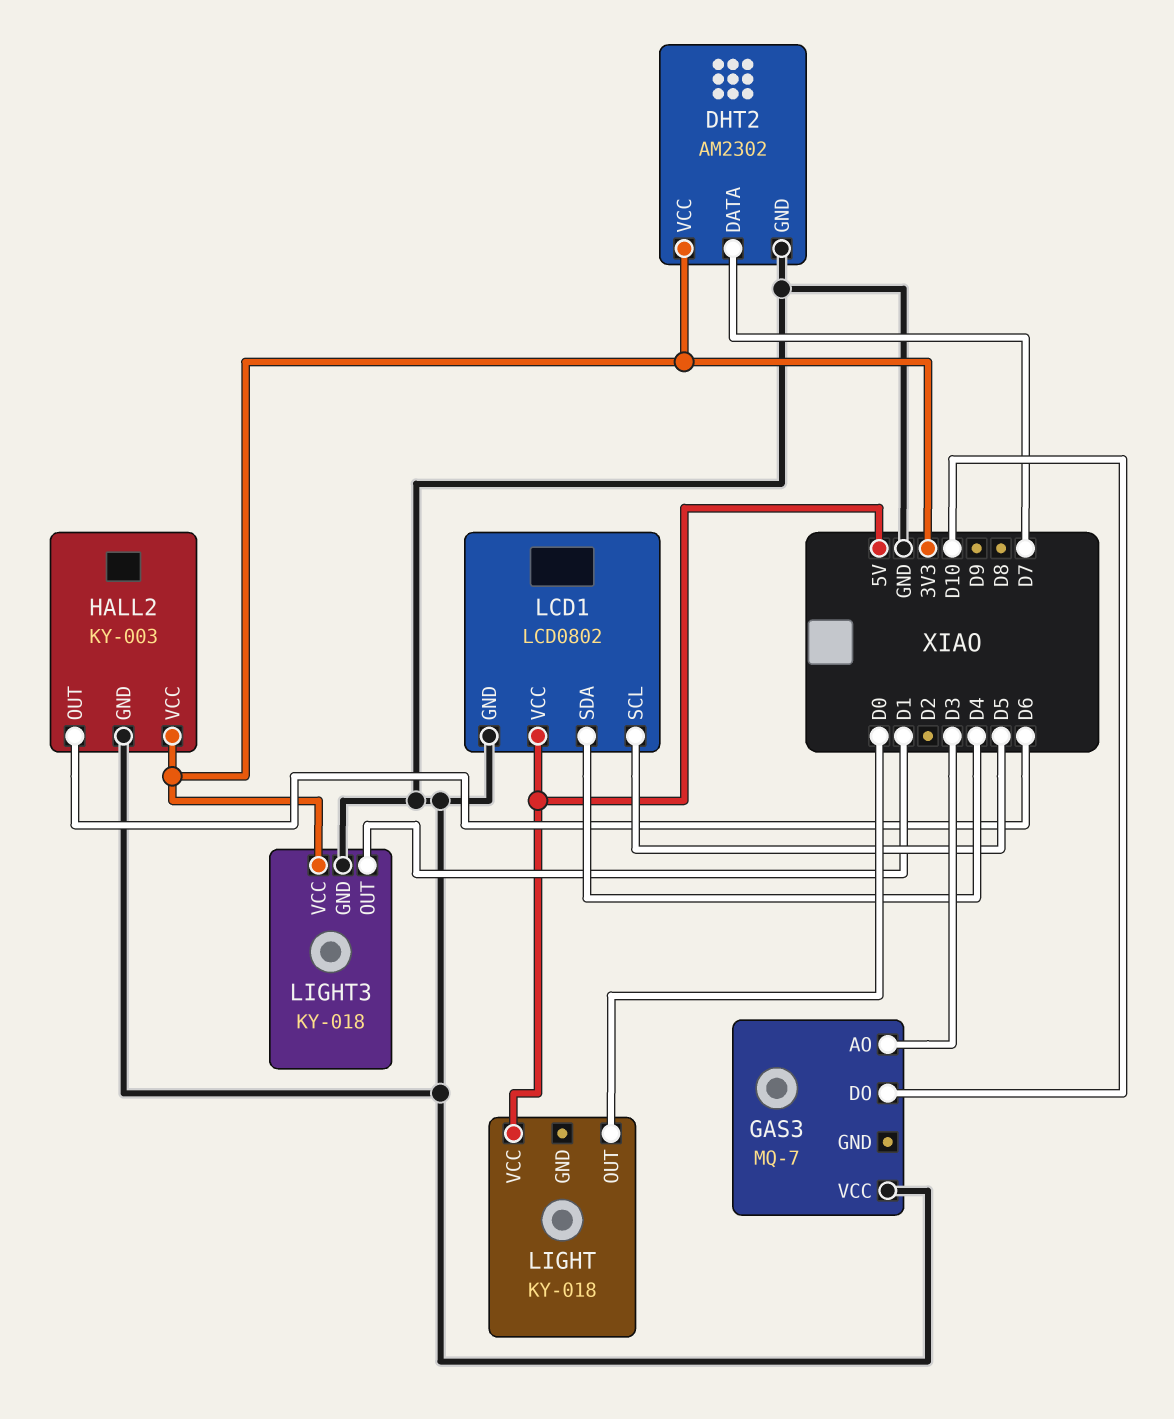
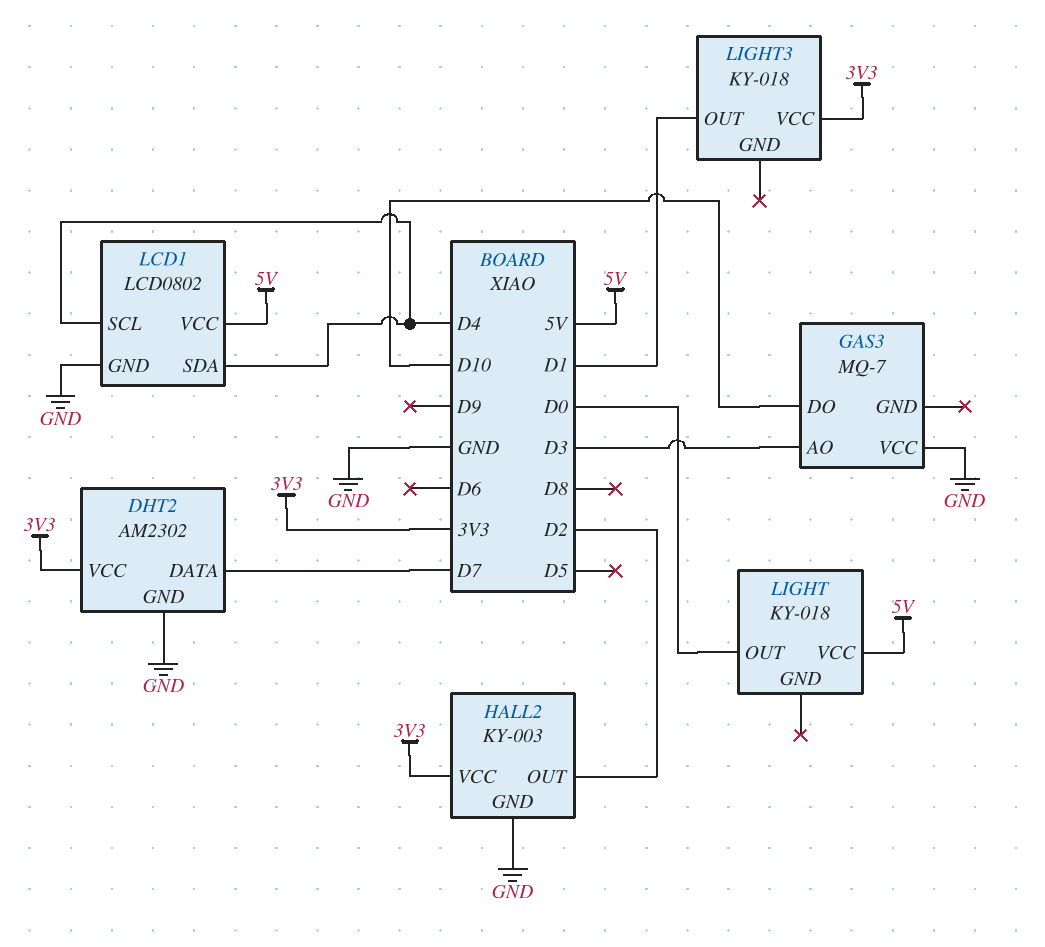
HALL2 pin OUT: D6 -> D2
LCD1 pin SCL: D5 -> D4
LIGHT3 pin GND: GND -> none

